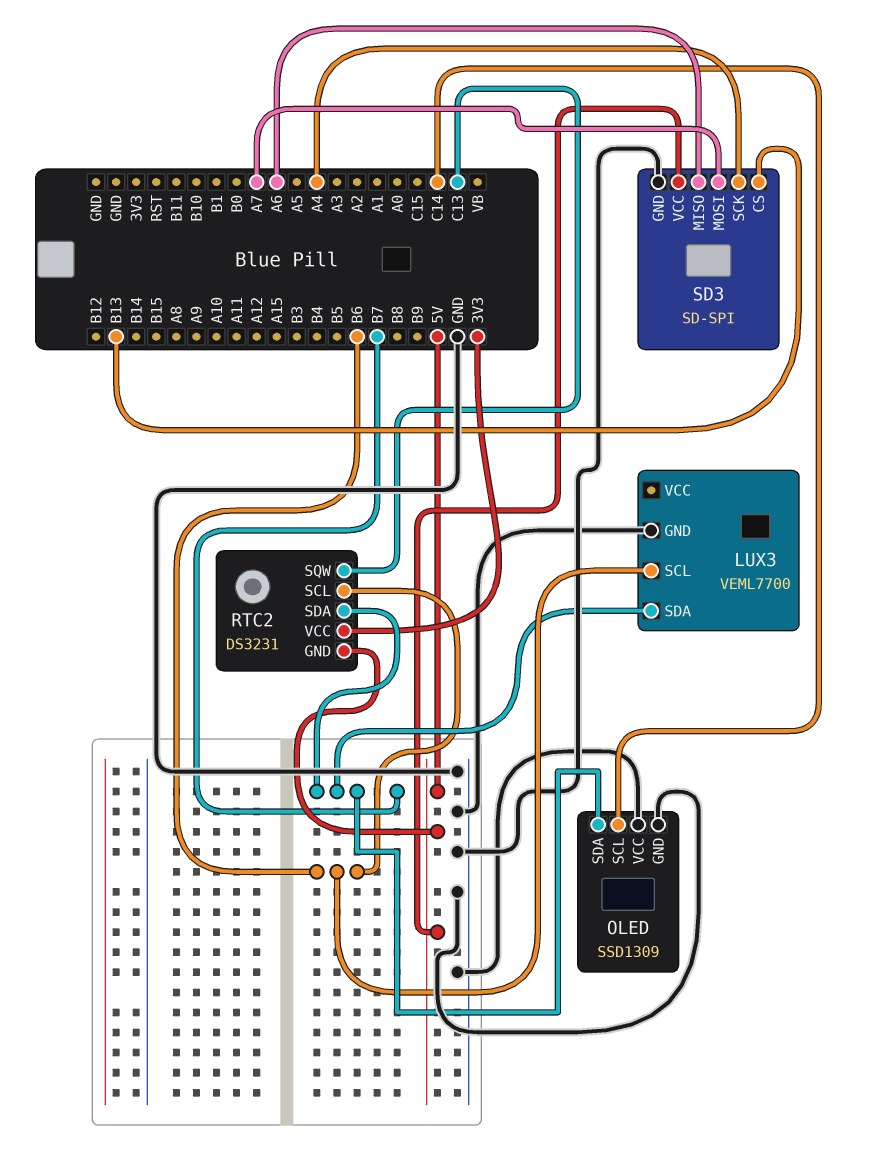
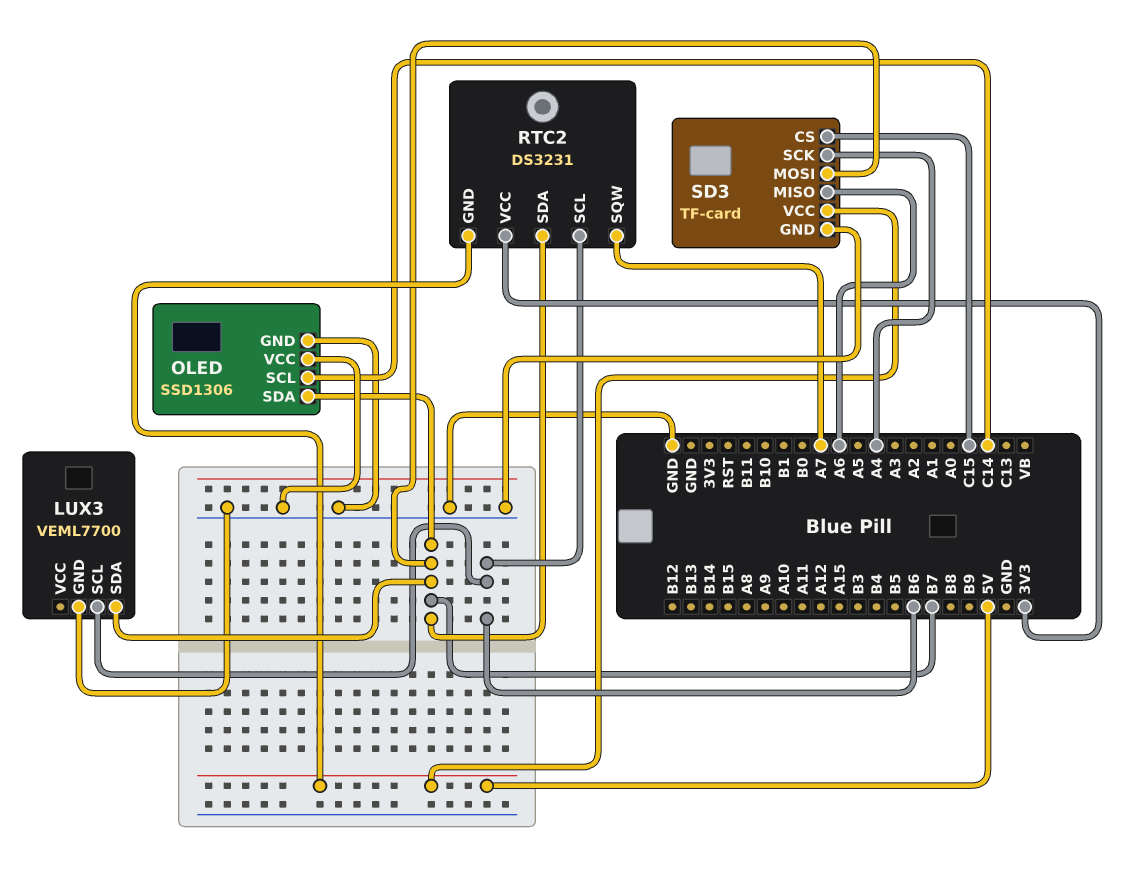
OLED: SSD1309 -> SSD1306
RTC2 pin SQW: C13 -> A7
SD3: SD-SPI -> TF-card
SD3 pin CS: B13 -> C15
SD3 pin MOSI: A7 -> B7

